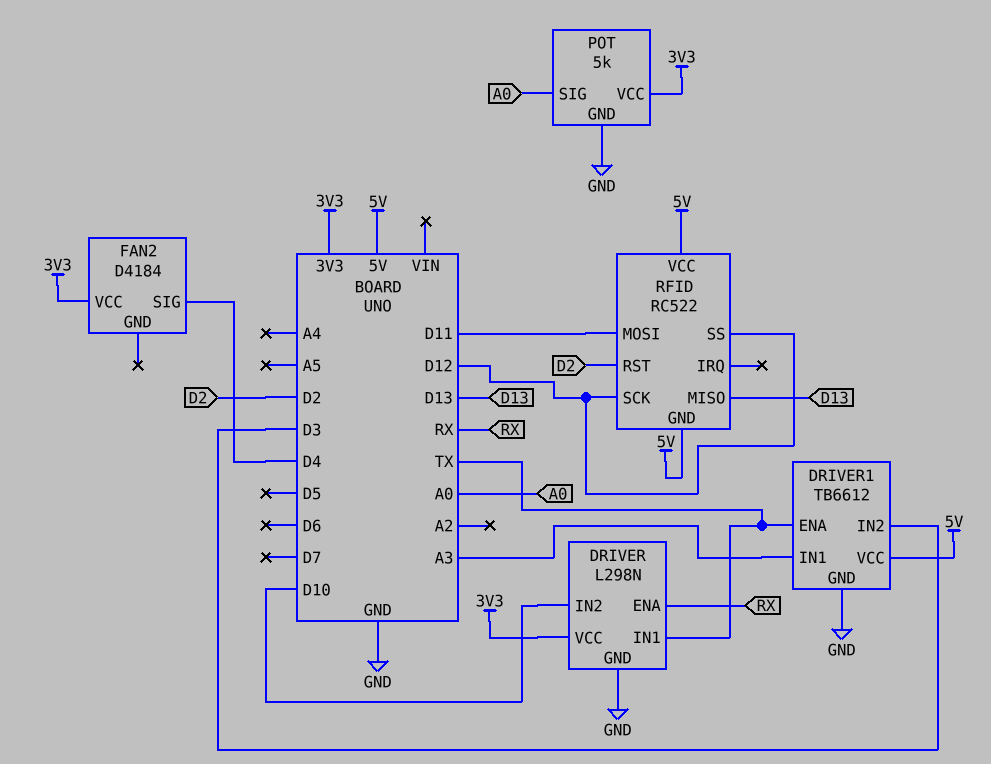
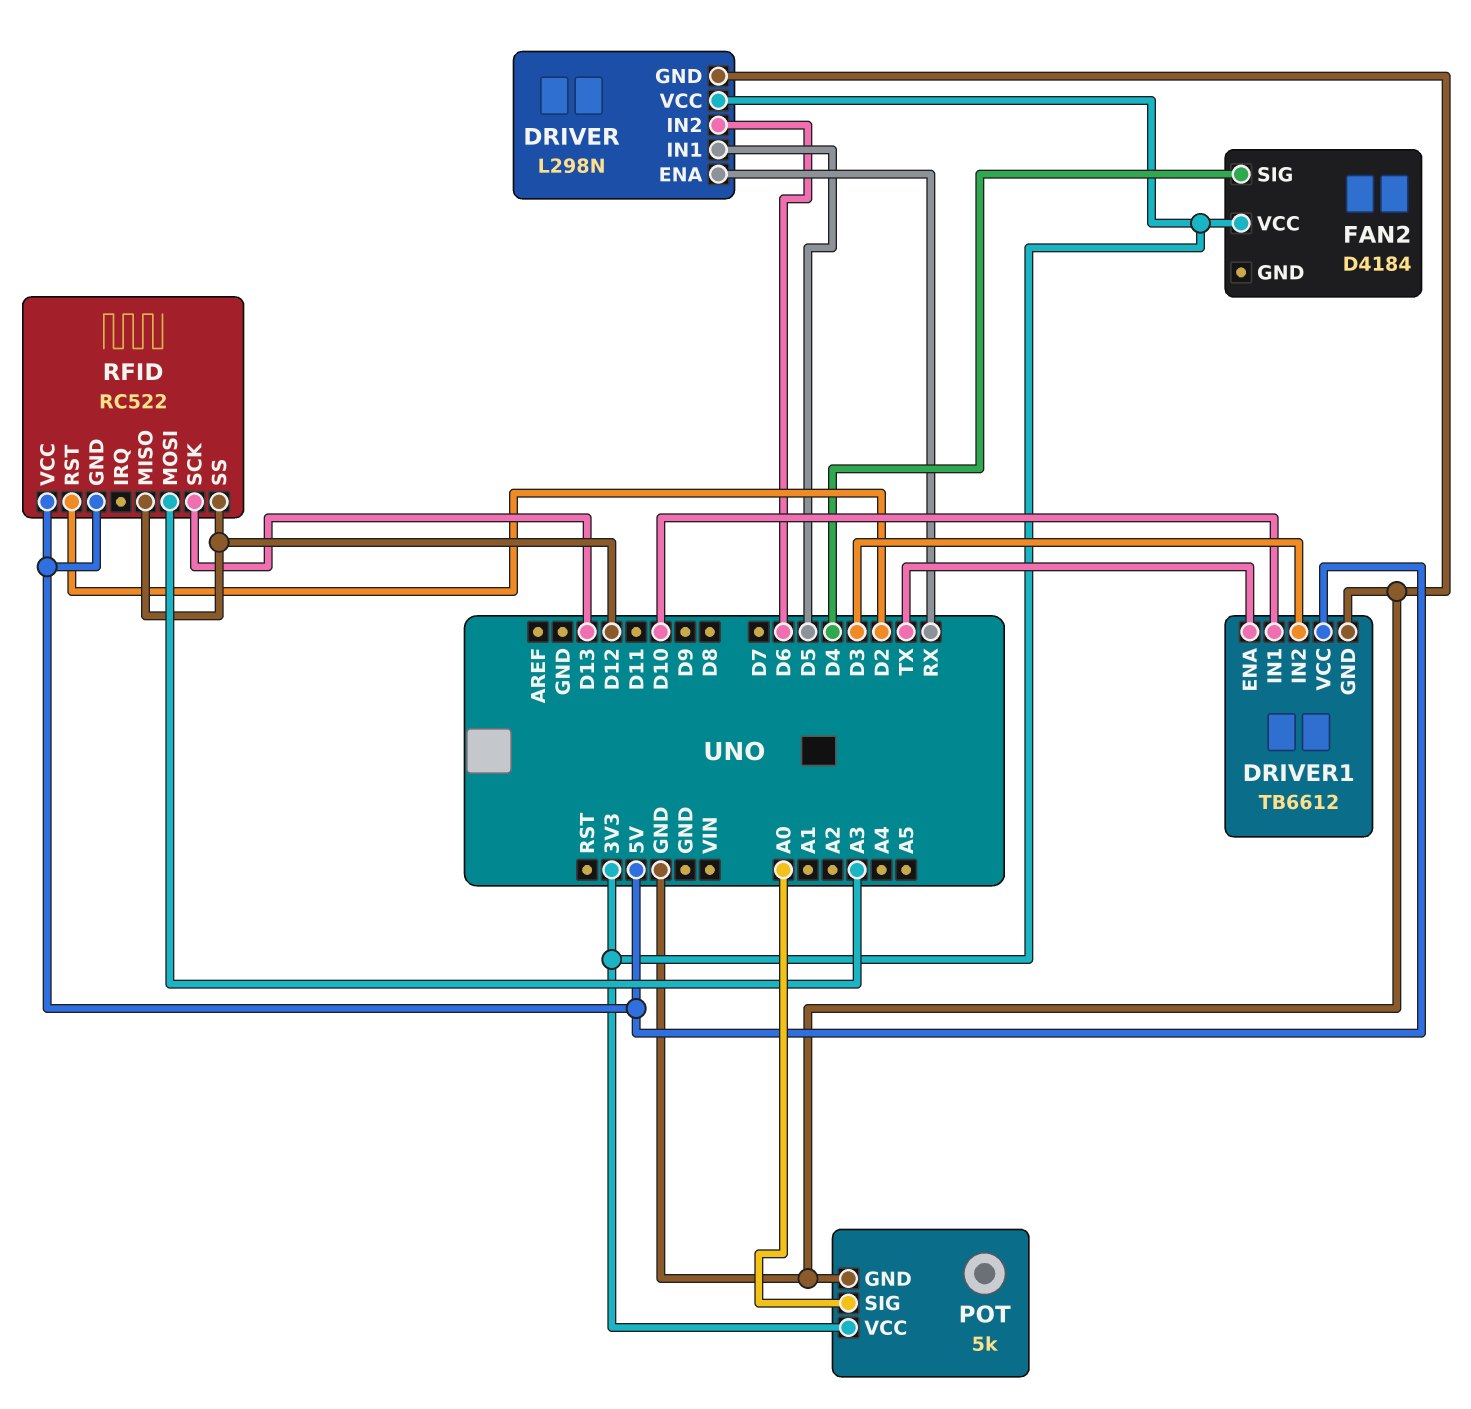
DRIVER pin IN1: TX -> D5
DRIVER pin IN2: D10 -> D6
DRIVER1 pin IN1: A3 -> D10
RFID pin MISO: D13 -> D12
RFID pin MOSI: D11 -> A3
RFID pin SCK: D12 -> D13

